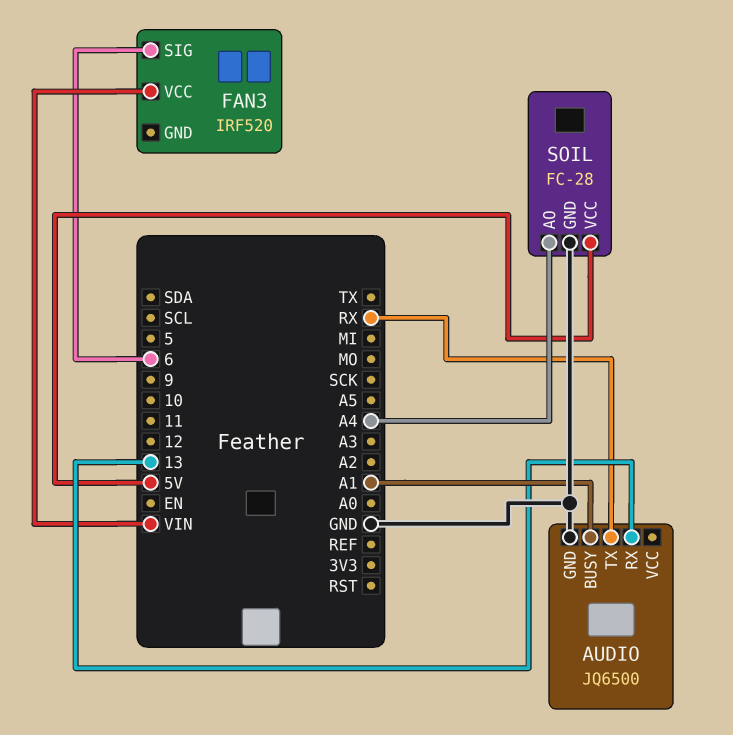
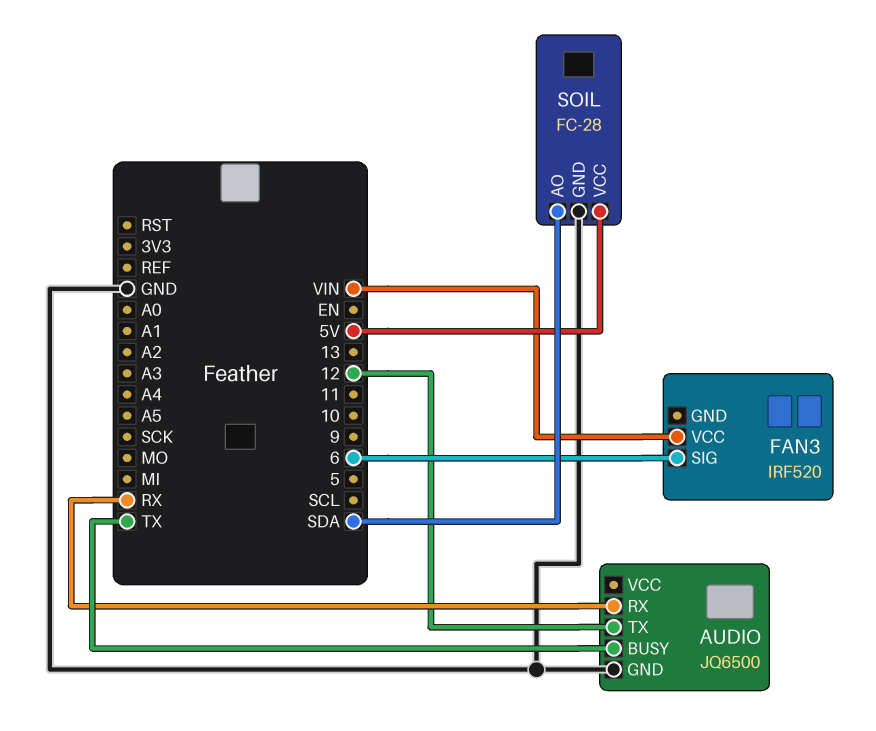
AUDIO pin BUSY: A1 -> TX
AUDIO pin RX: 13 -> RX
AUDIO pin TX: RX -> 12
SOIL pin AO: A4 -> SDA

